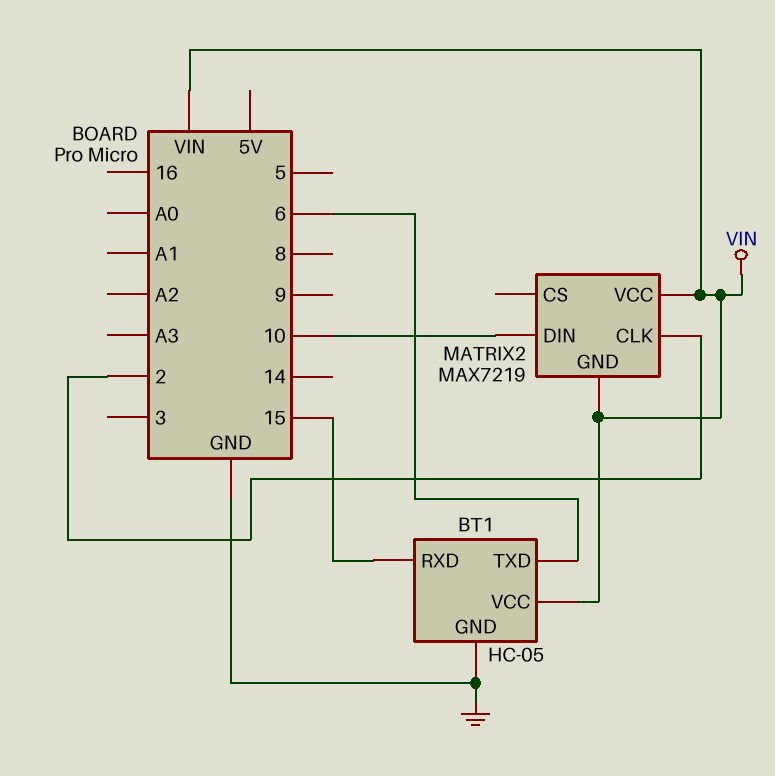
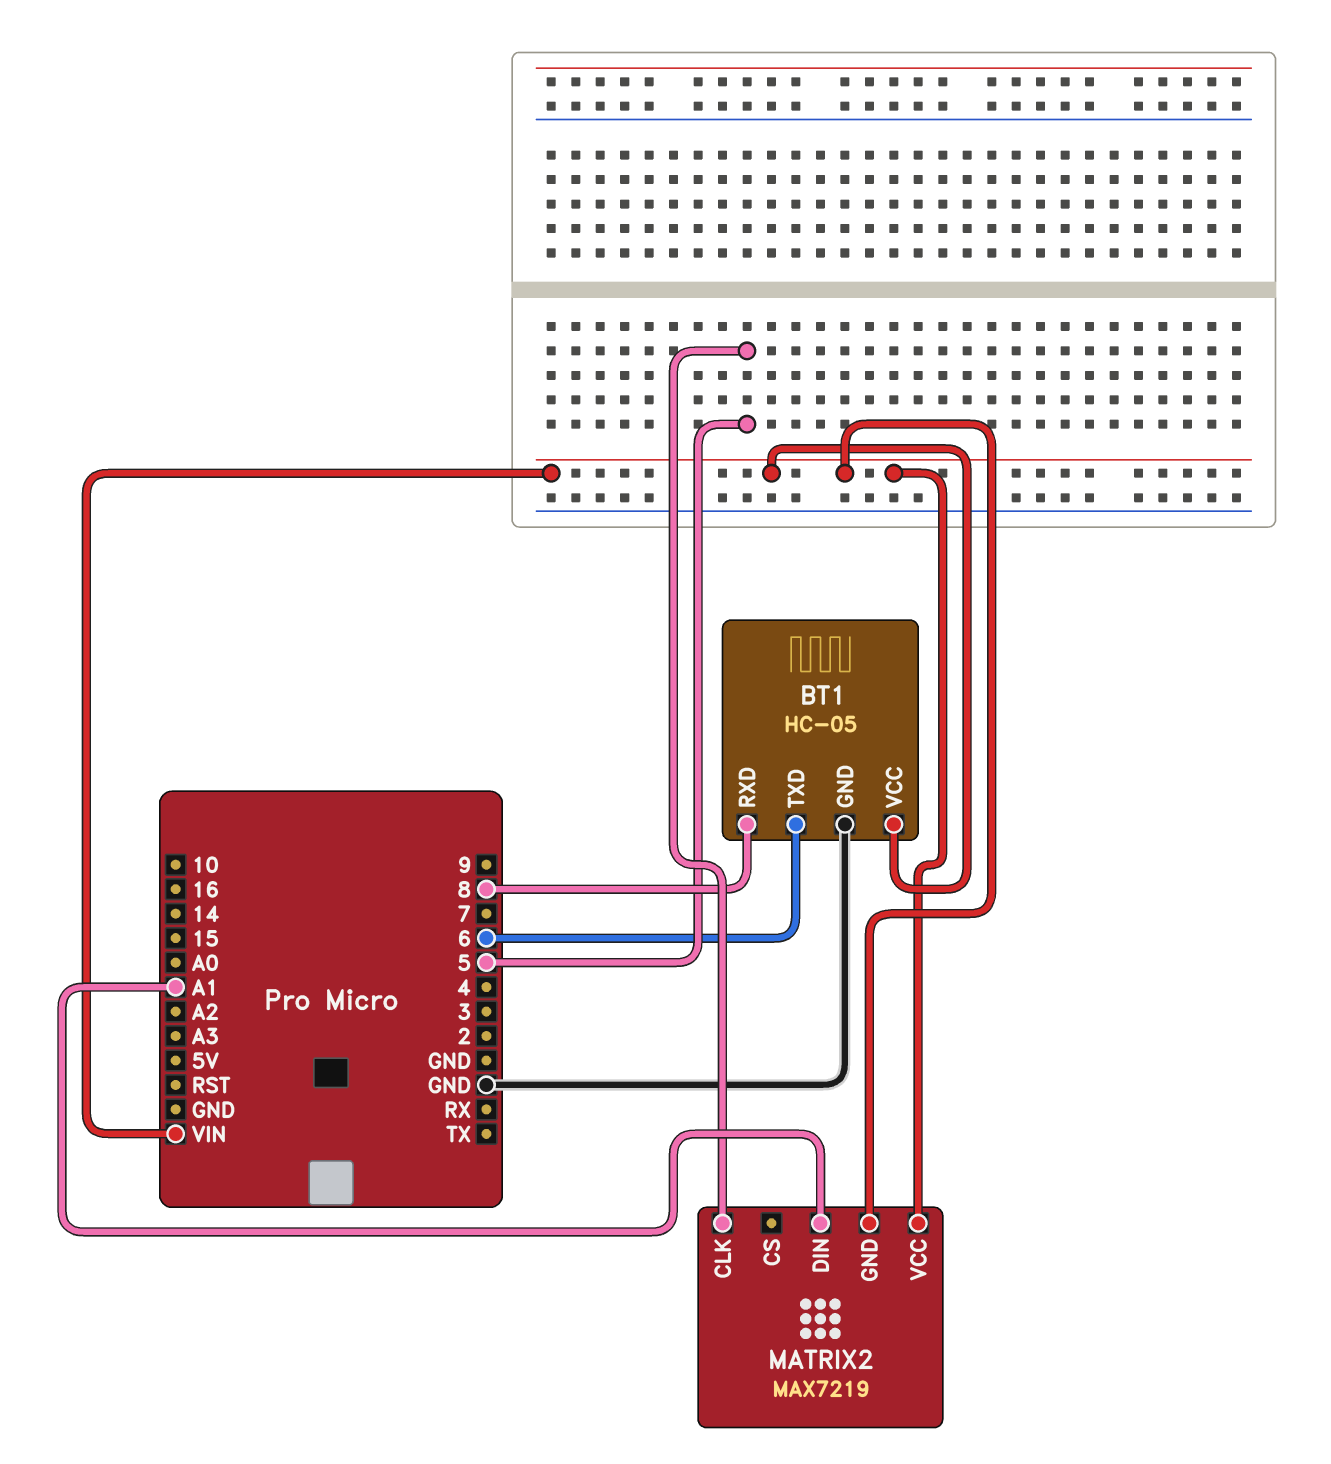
BT1 pin RXD: 15 -> 8
MATRIX2 pin CLK: 2 -> 5
MATRIX2 pin DIN: 10 -> A1

